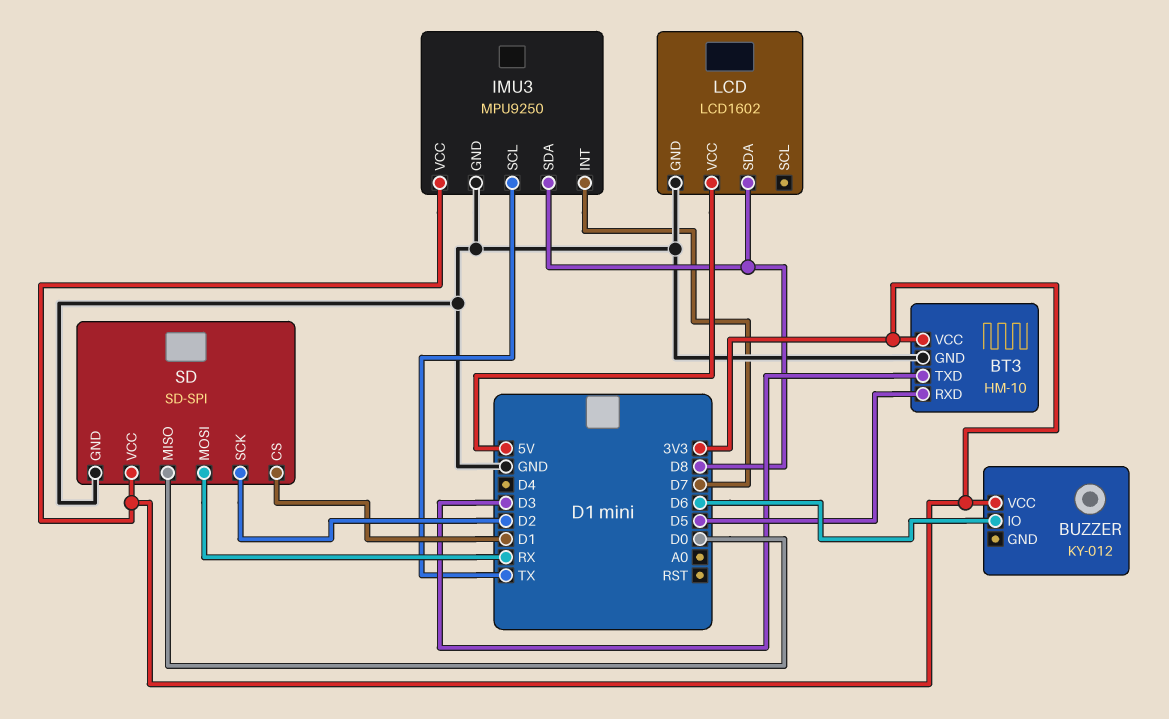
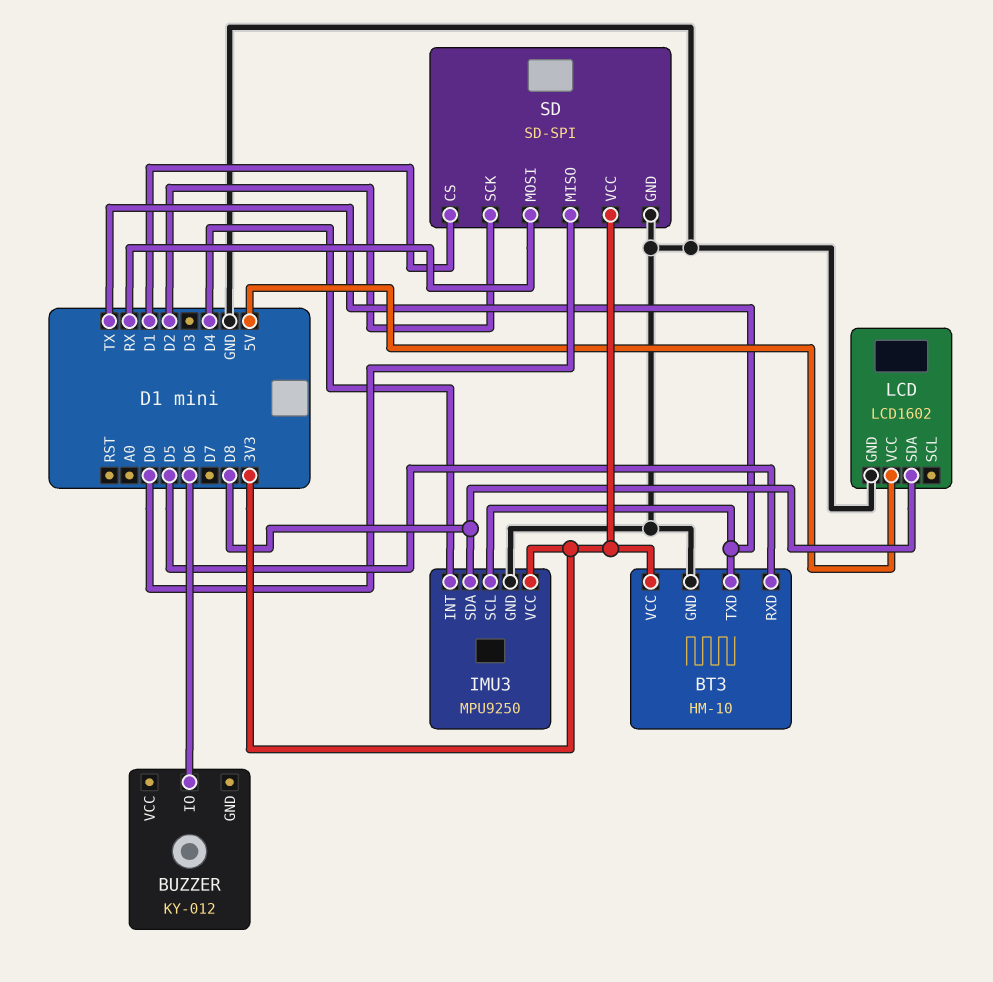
BT3 pin TXD: D3 -> TX
BUZZER pin VCC: 3V3 -> none
IMU3 pin INT: D7 -> D4

